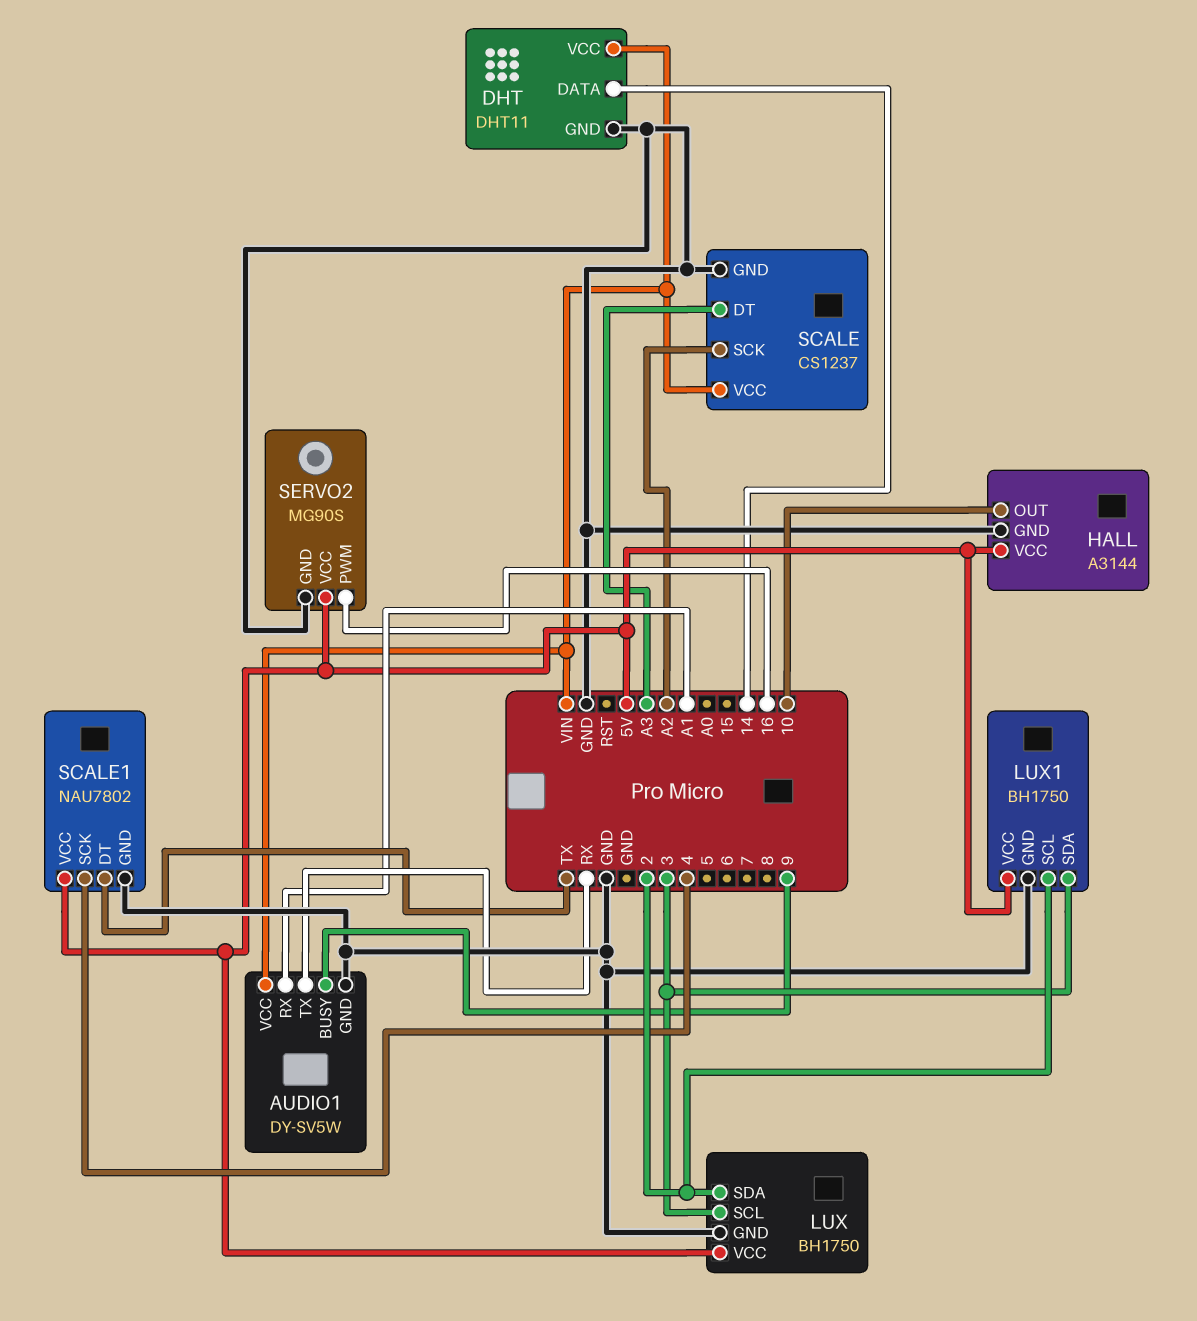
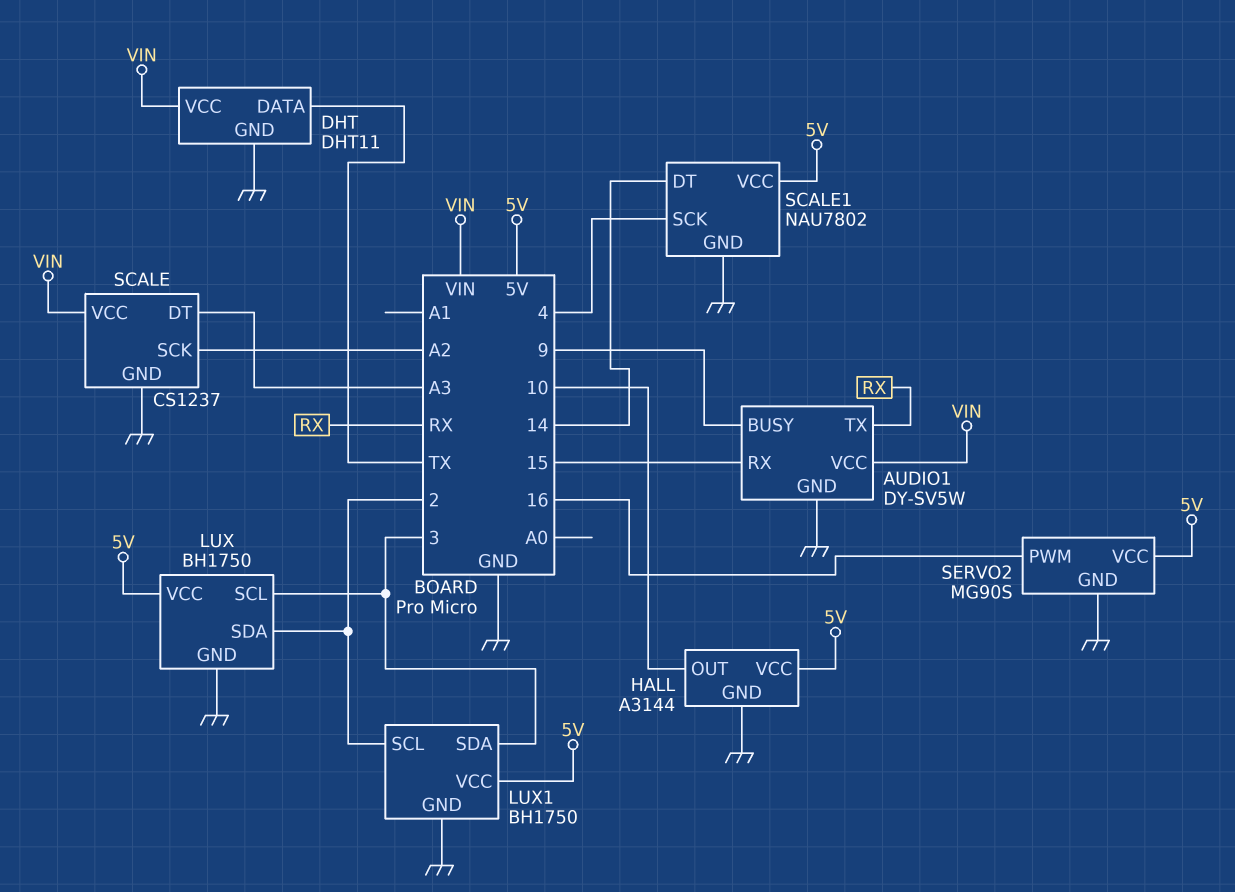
AUDIO1 pin RX: A1 -> 15
DHT pin DATA: 14 -> TX
SCALE1 pin DT: TX -> 14

